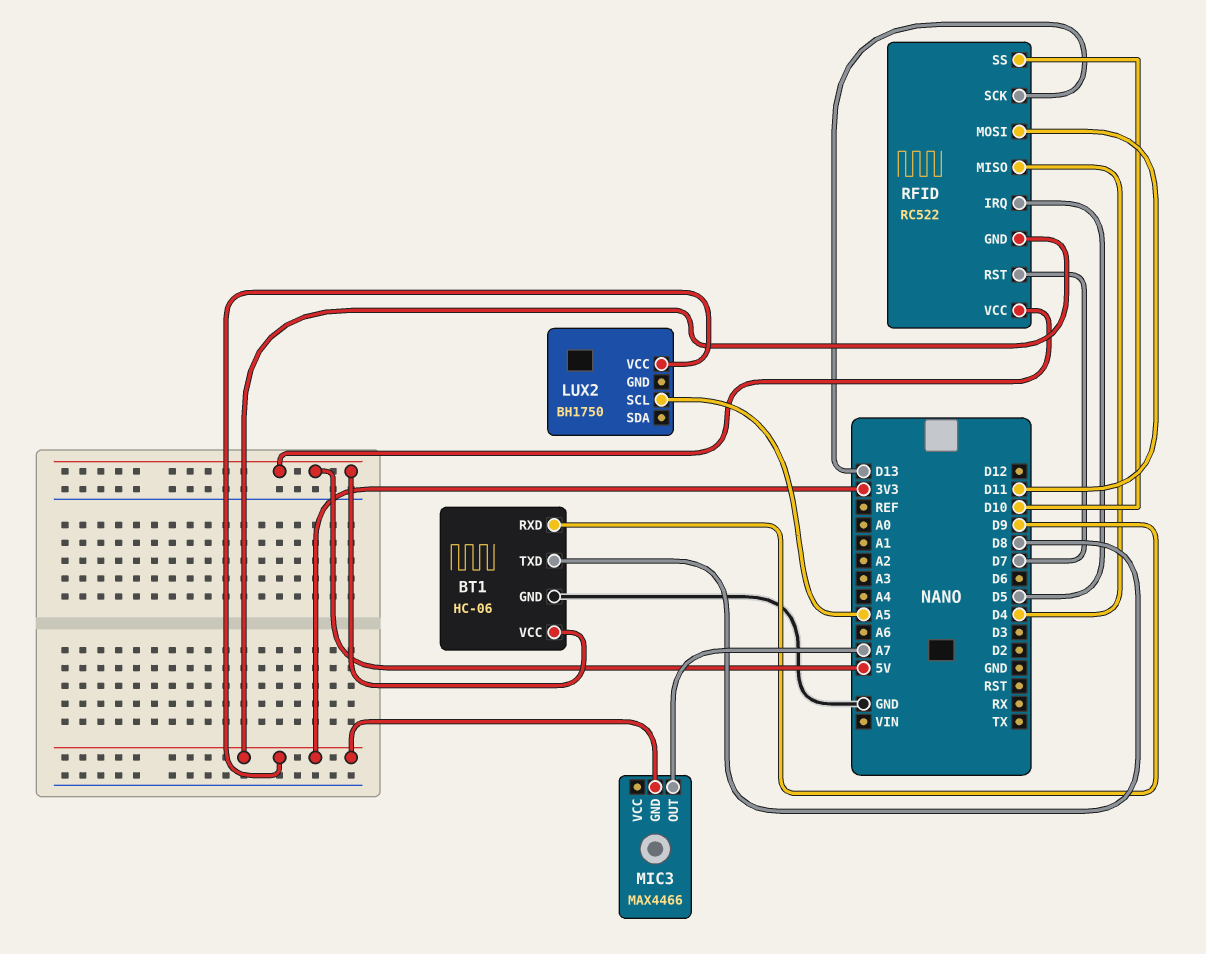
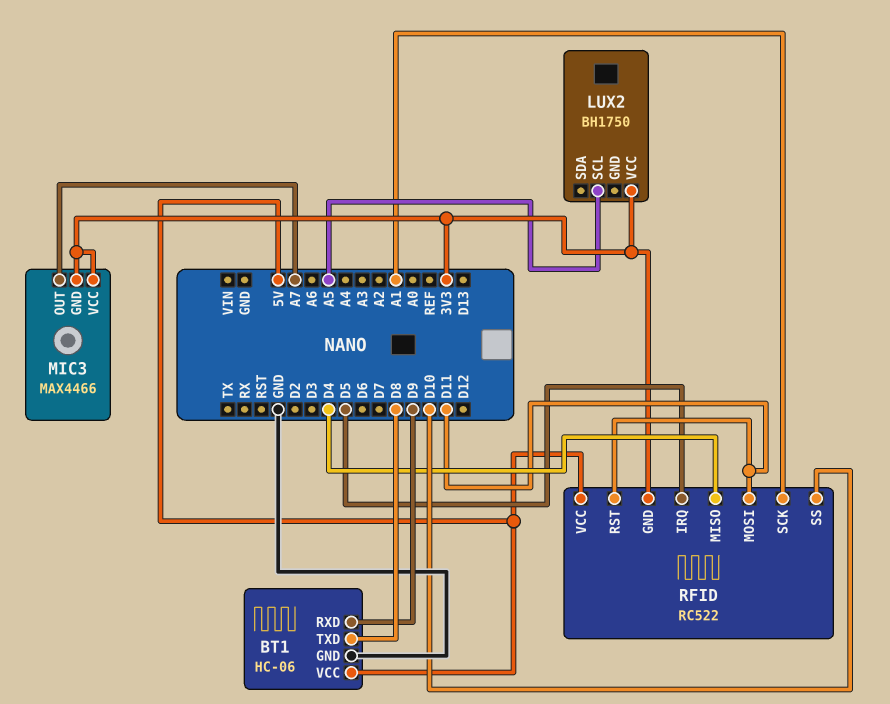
MIC3 pin VCC: none -> 3V3
RFID pin RST: D7 -> D11
RFID pin SCK: D13 -> A1

